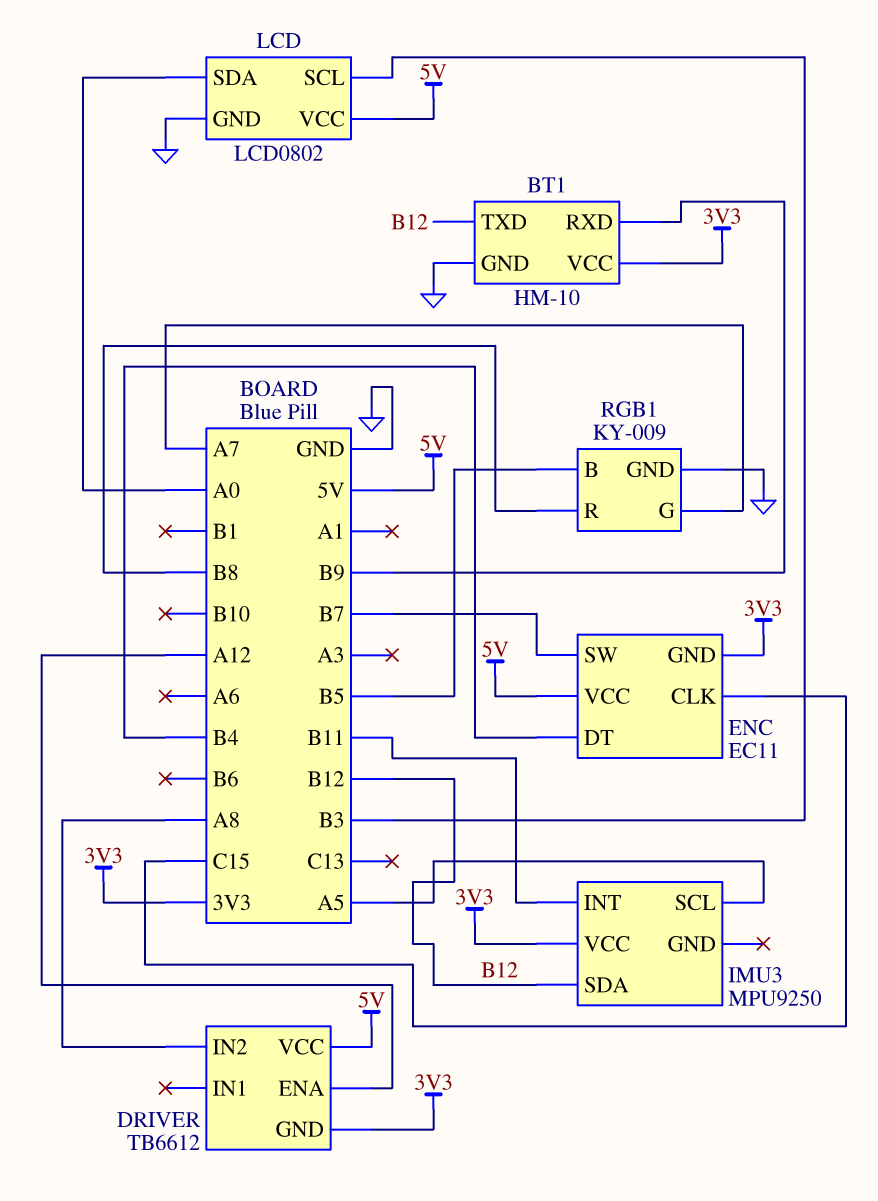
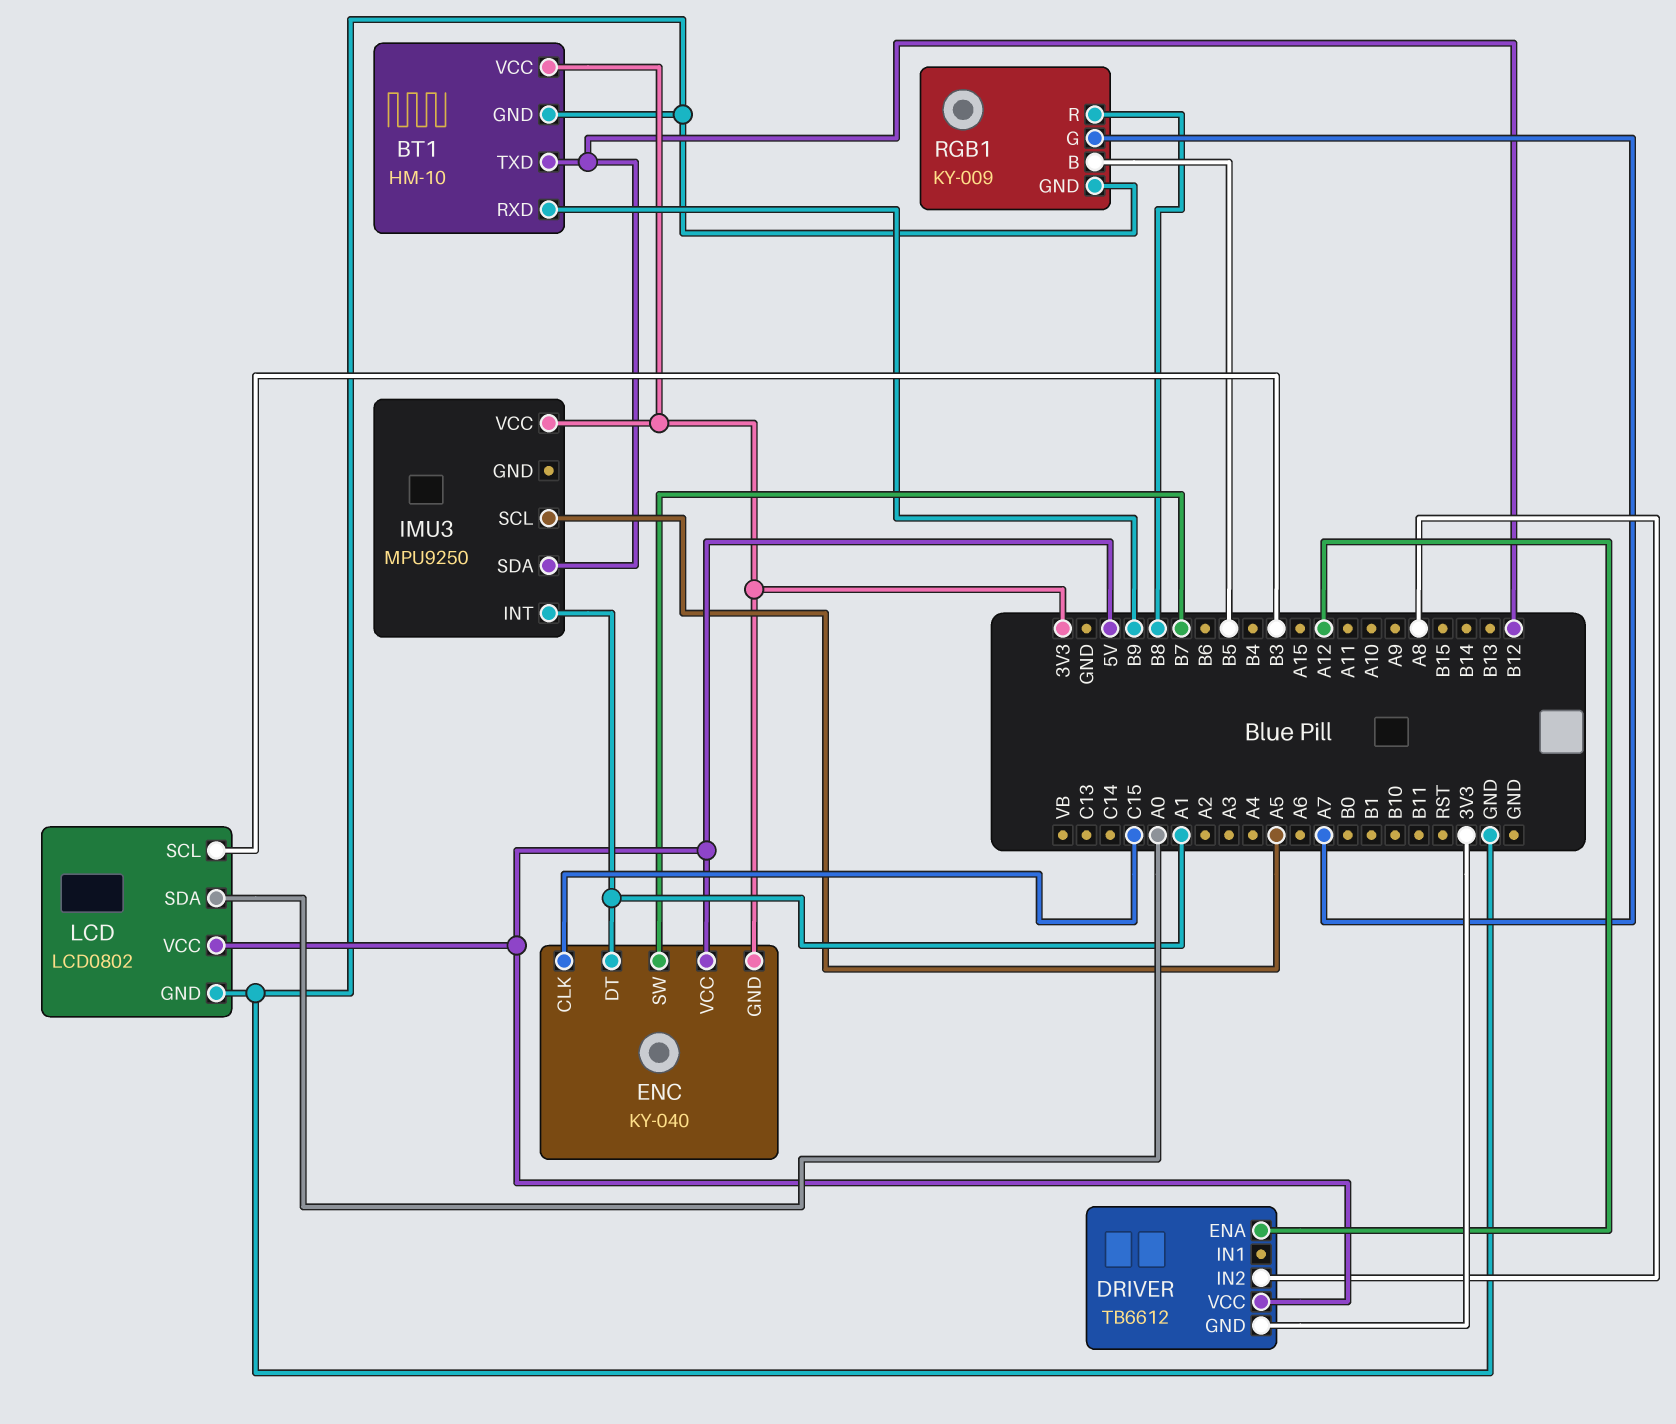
ENC: EC11 -> KY-040
ENC pin DT: B4 -> A1
IMU3 pin INT: B11 -> A1

